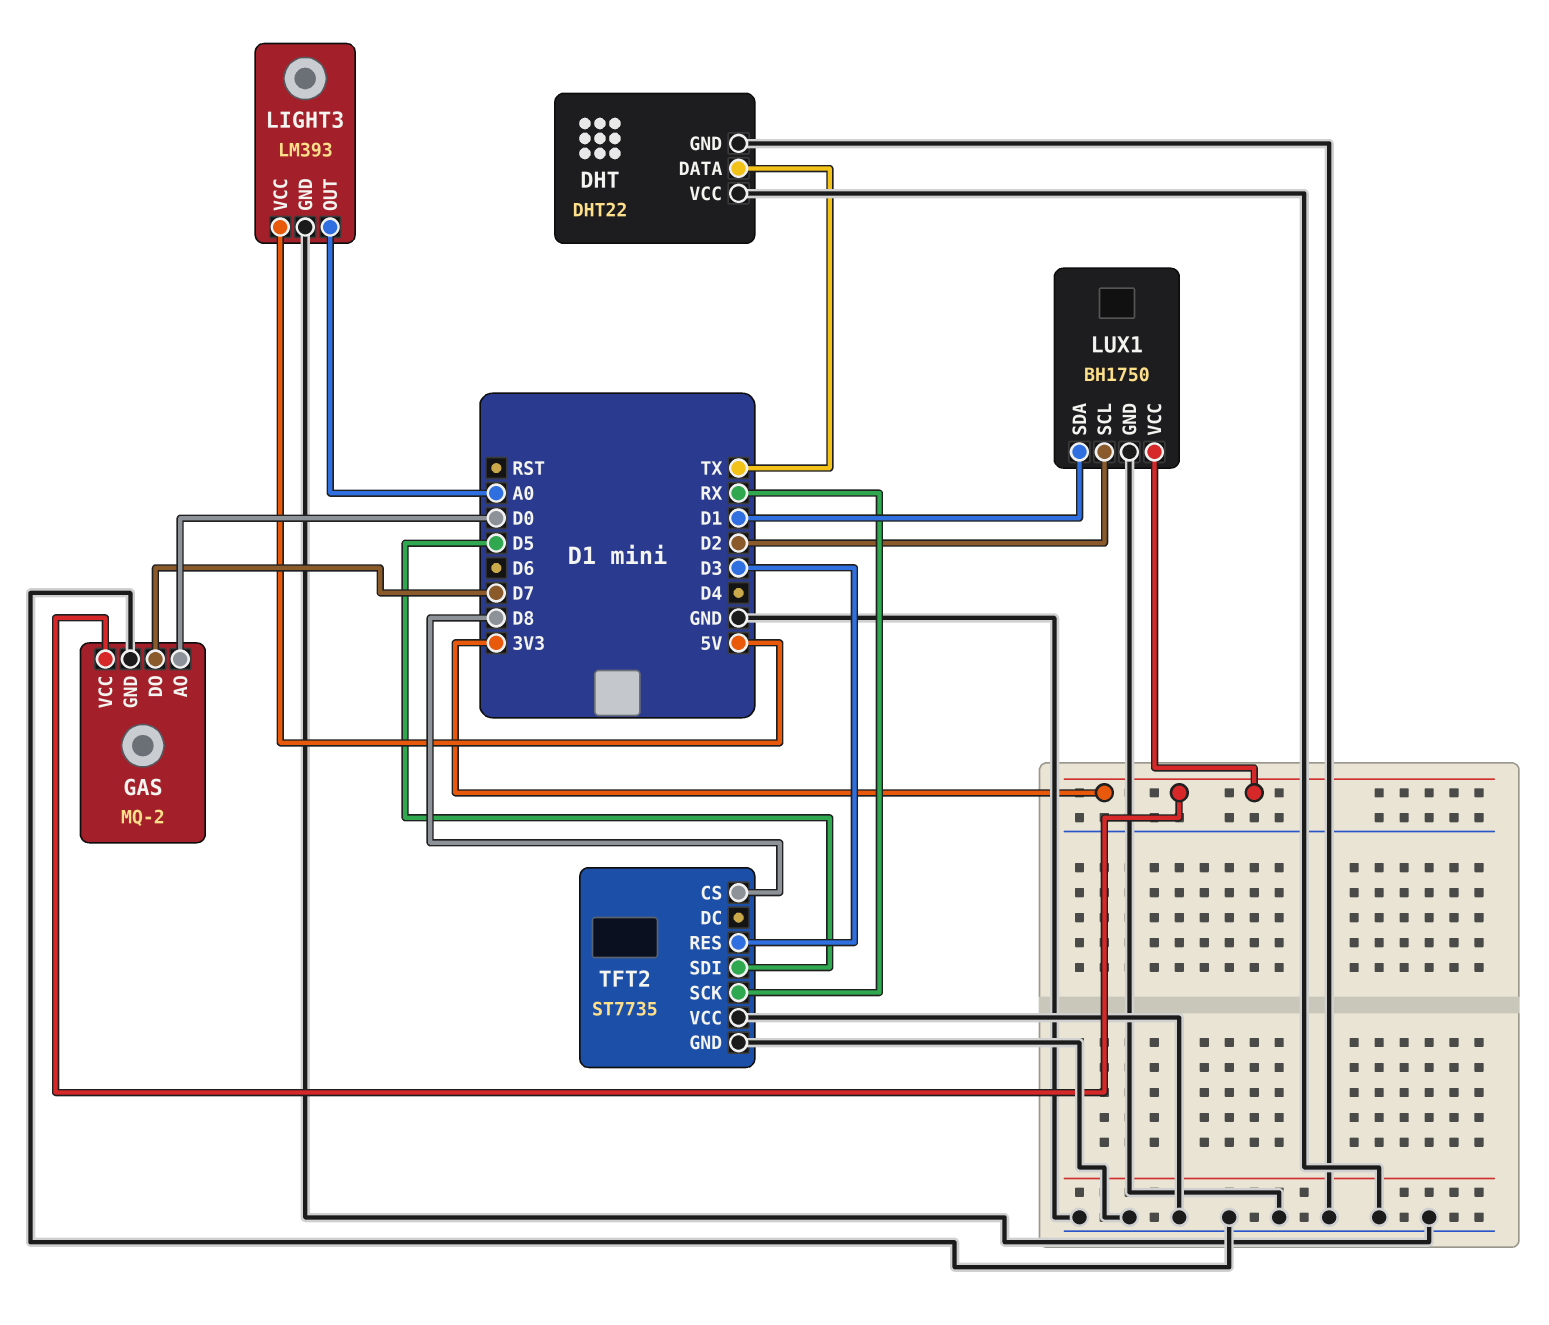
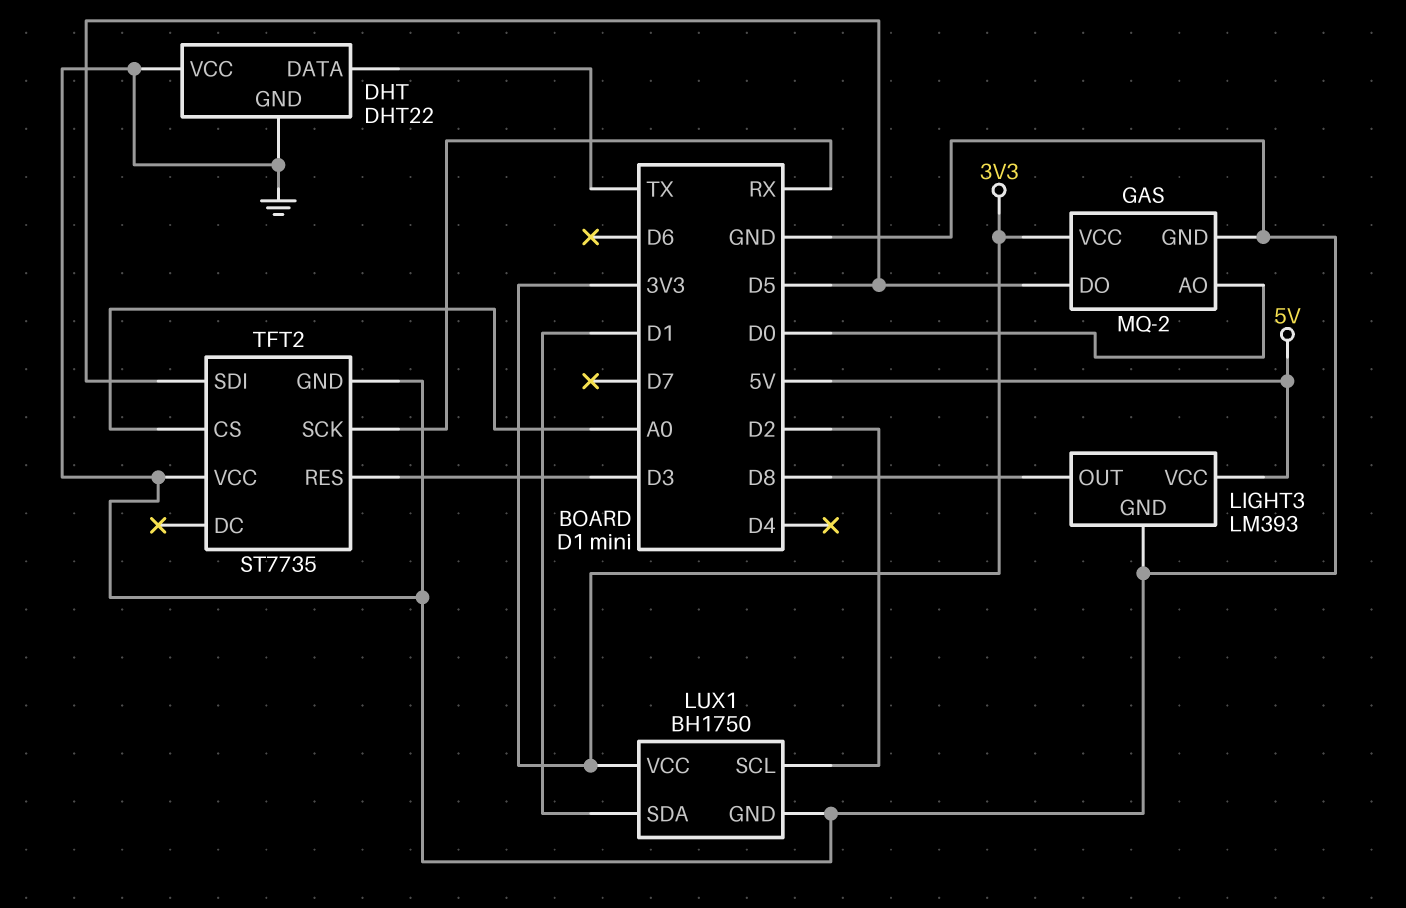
GAS pin DO: D7 -> D5
LIGHT3 pin OUT: A0 -> D8
TFT2 pin CS: D8 -> A0

